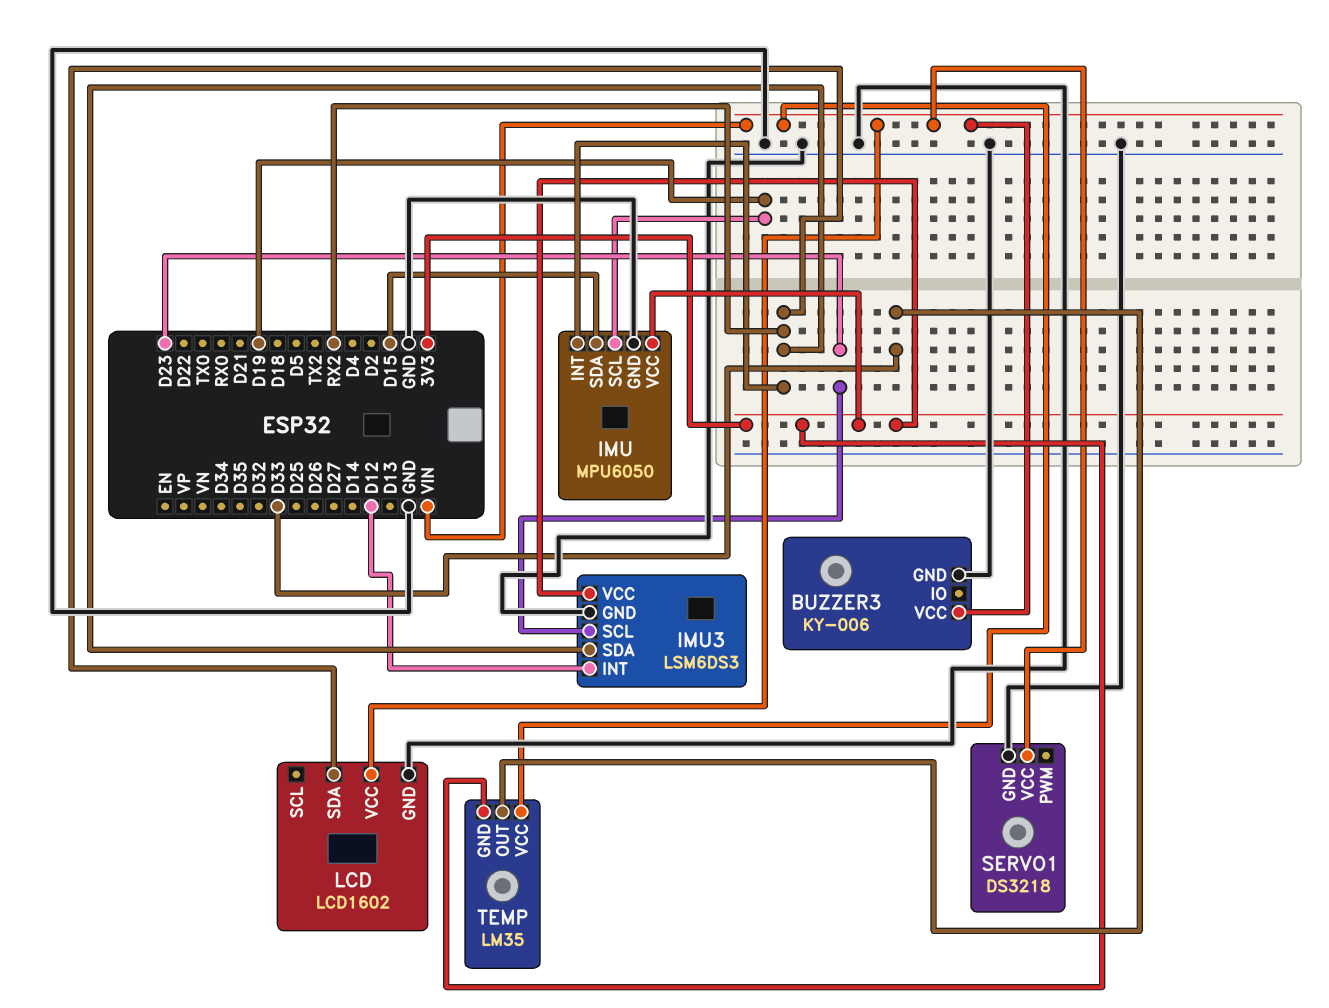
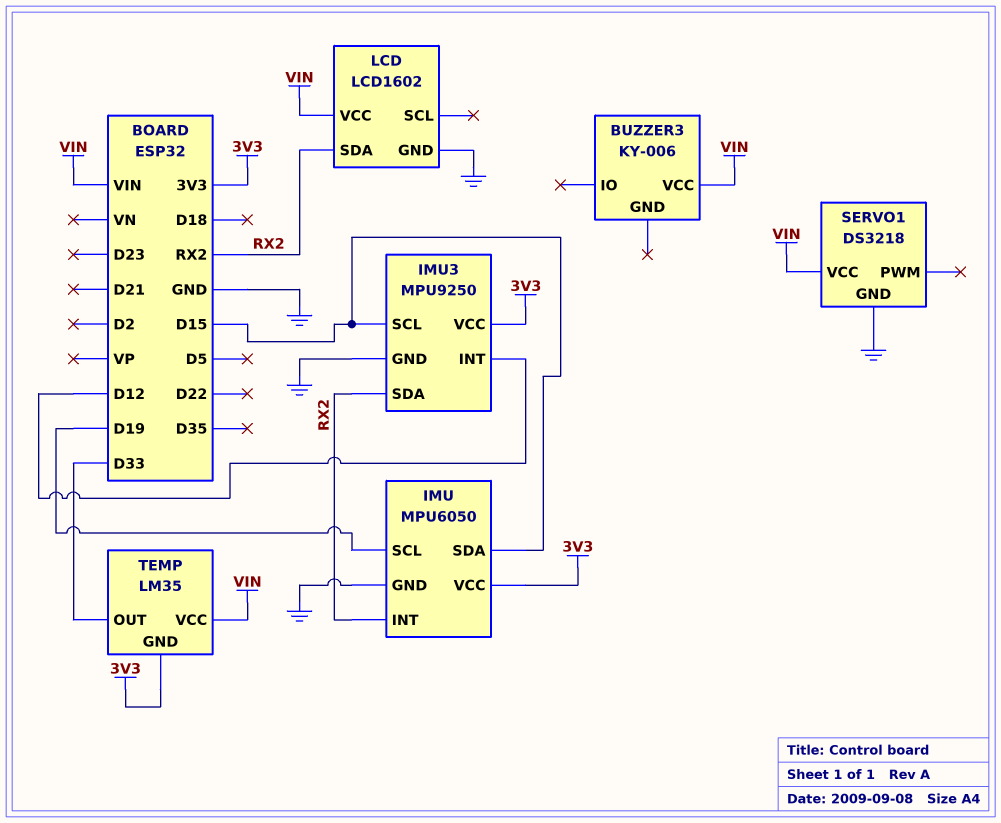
BUZZER3 pin GND: GND -> none
IMU3: LSM6DS3 -> MPU9250
IMU3 pin SCL: D23 -> D15

